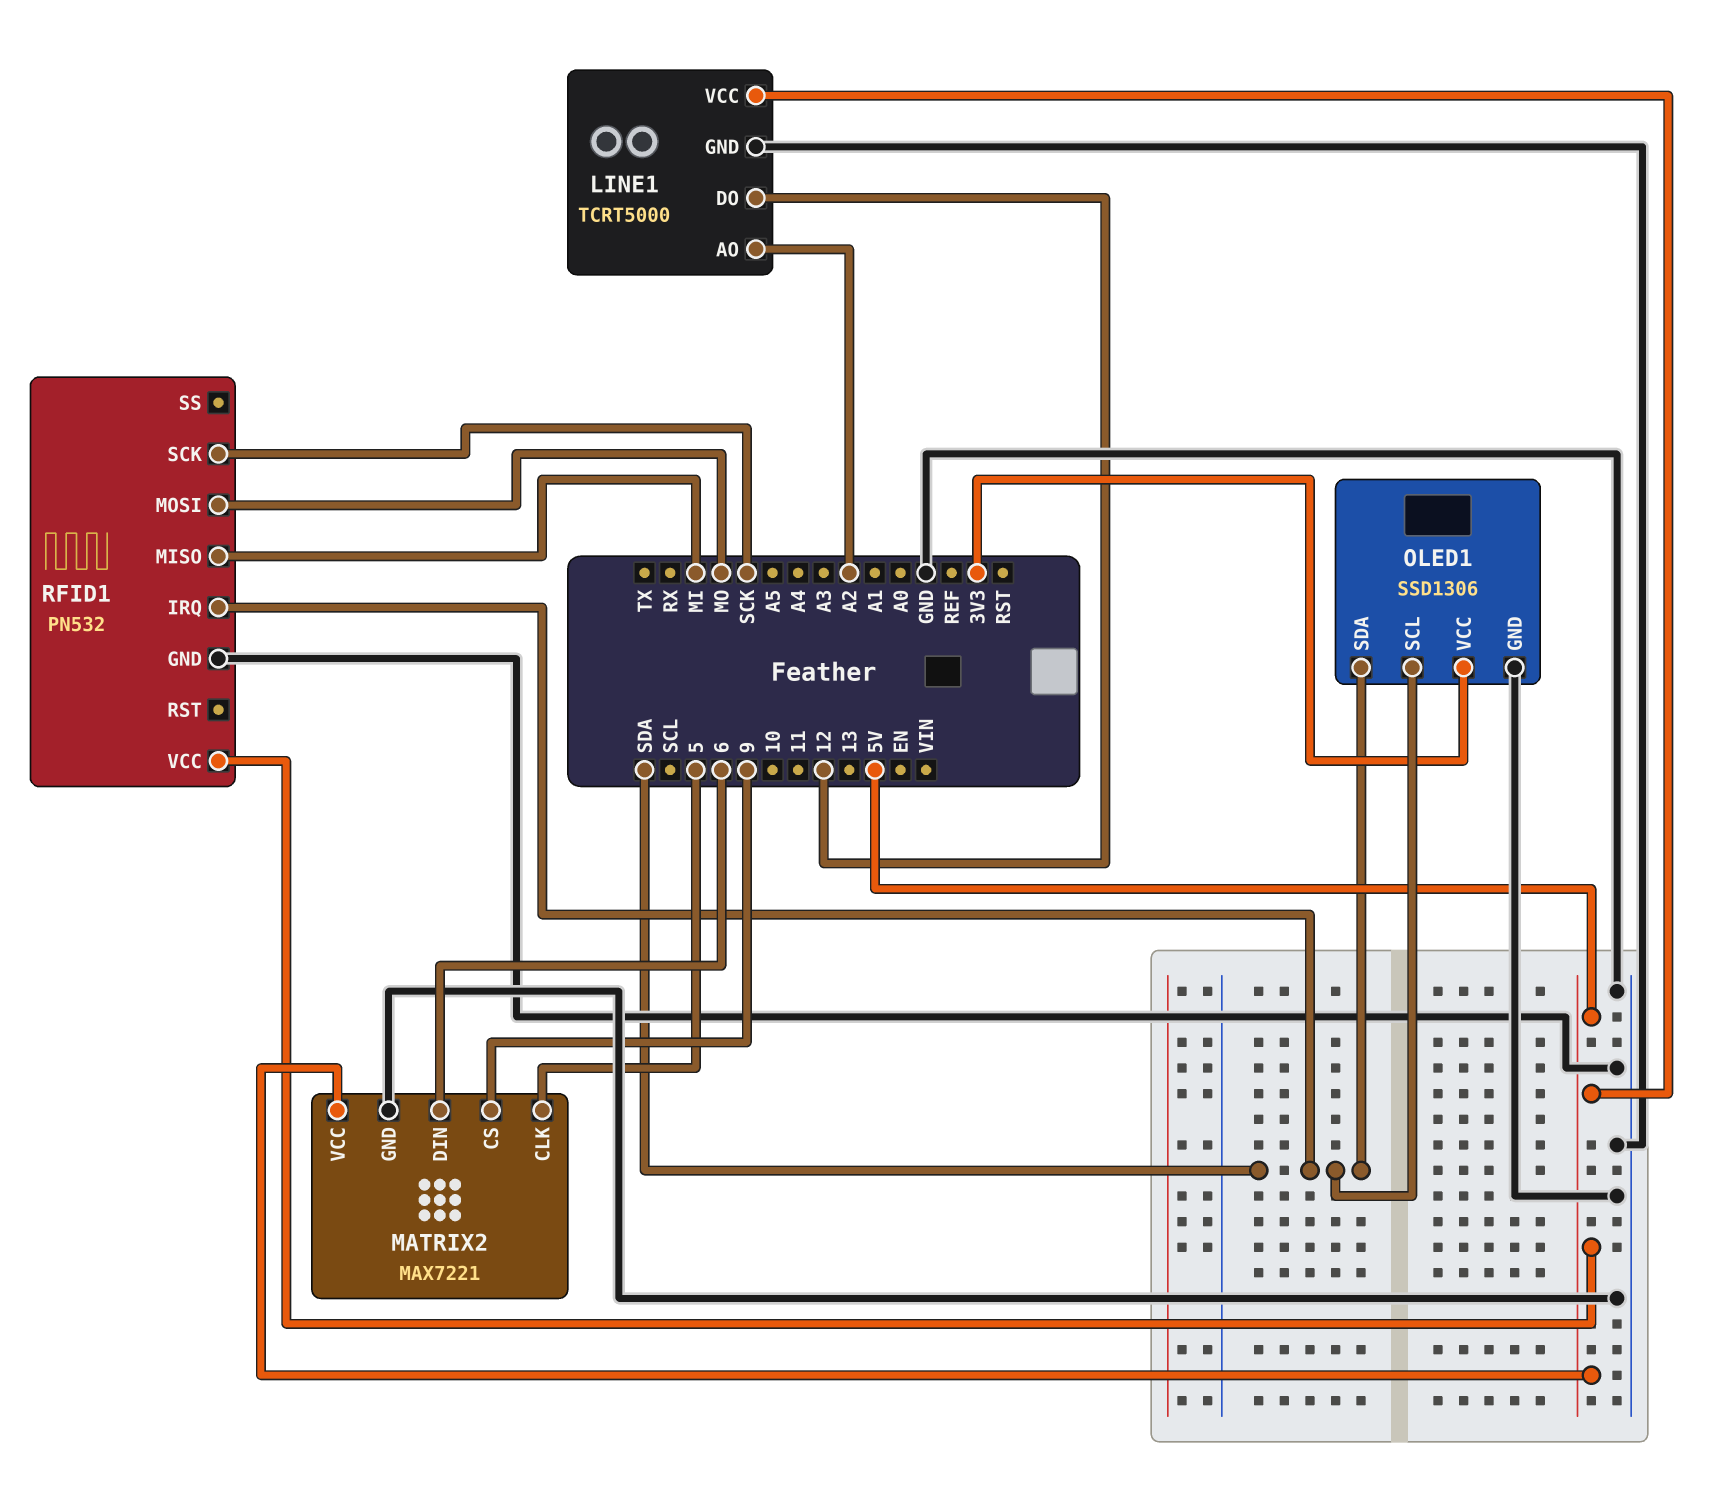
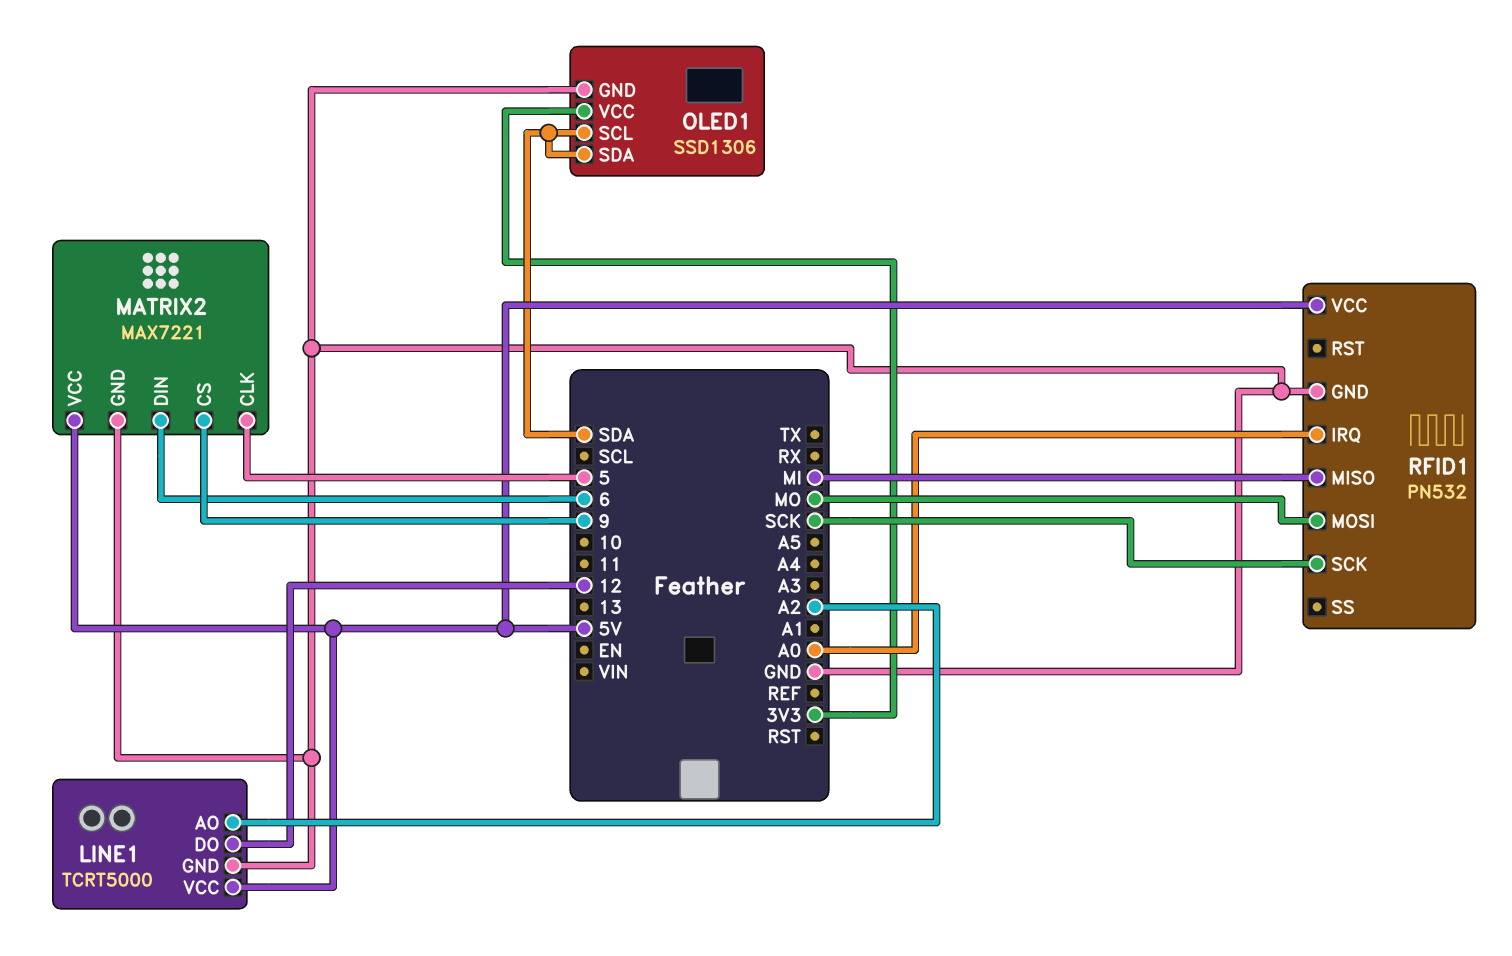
RFID1 pin IRQ: SDA -> A0

